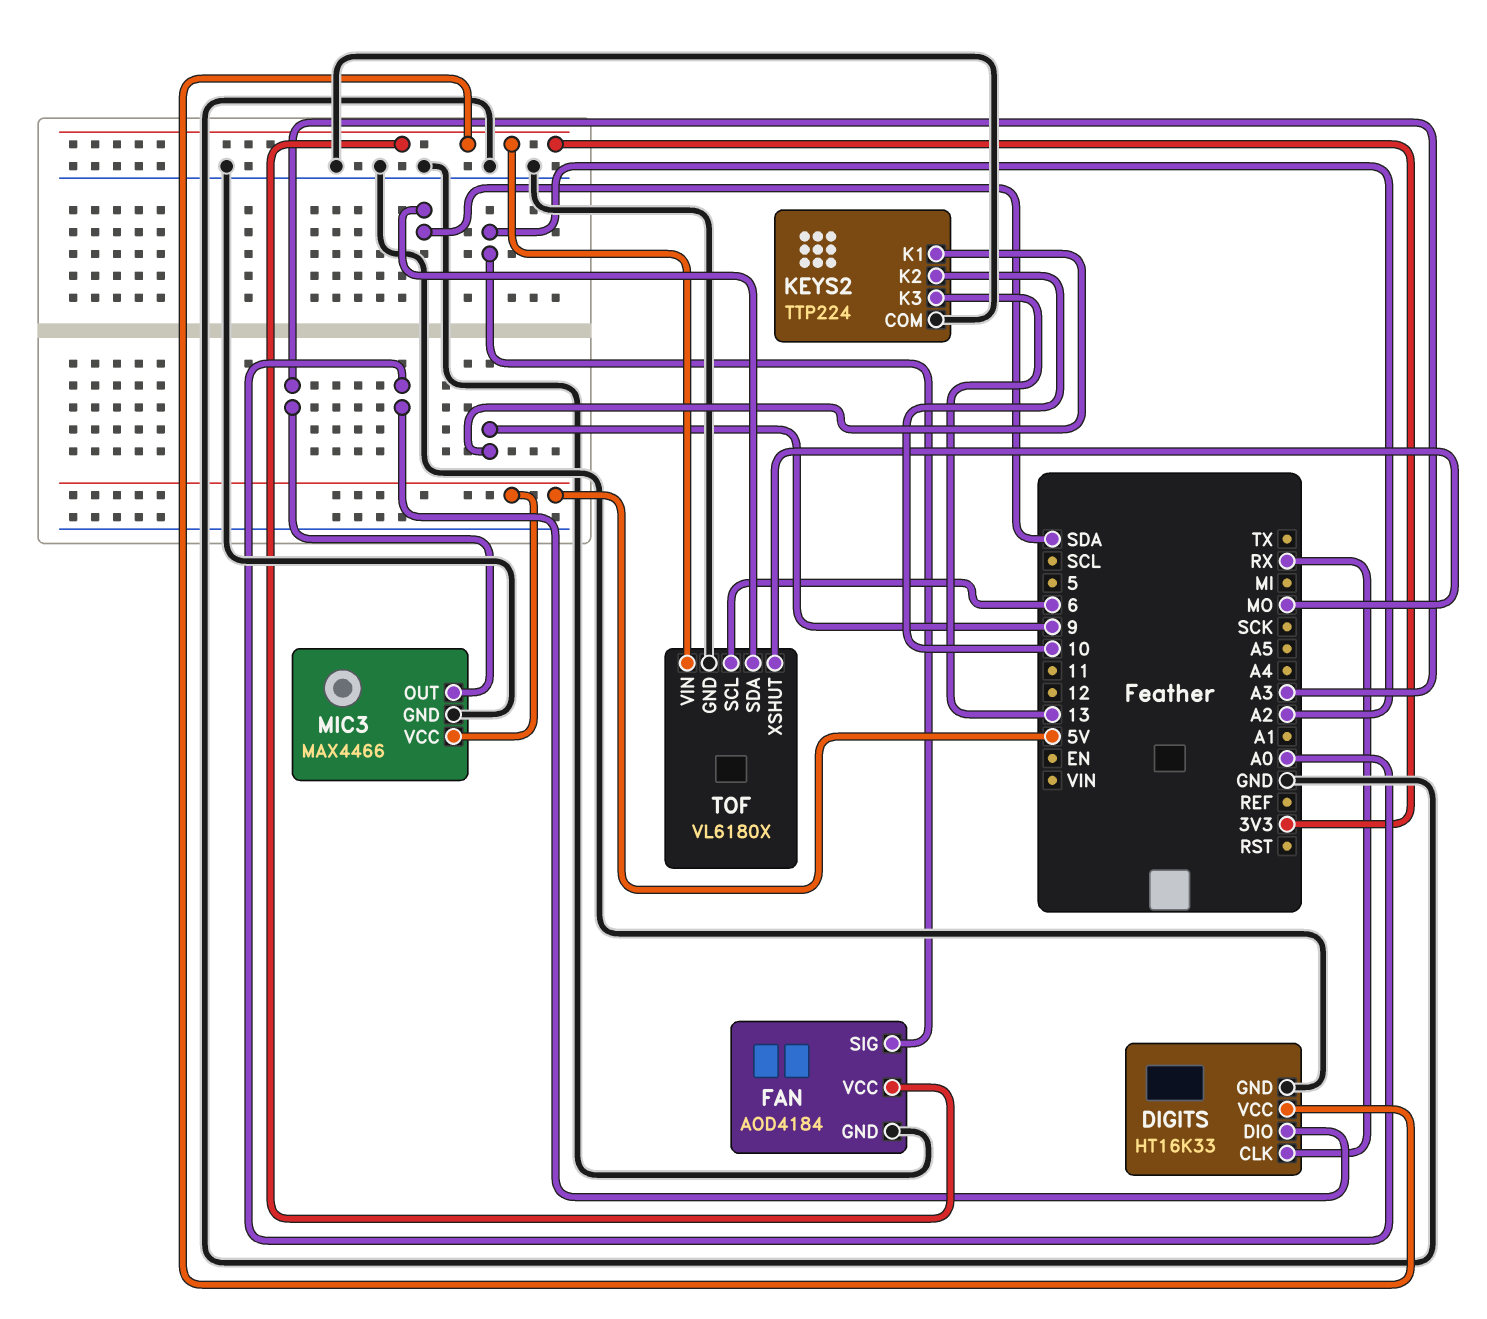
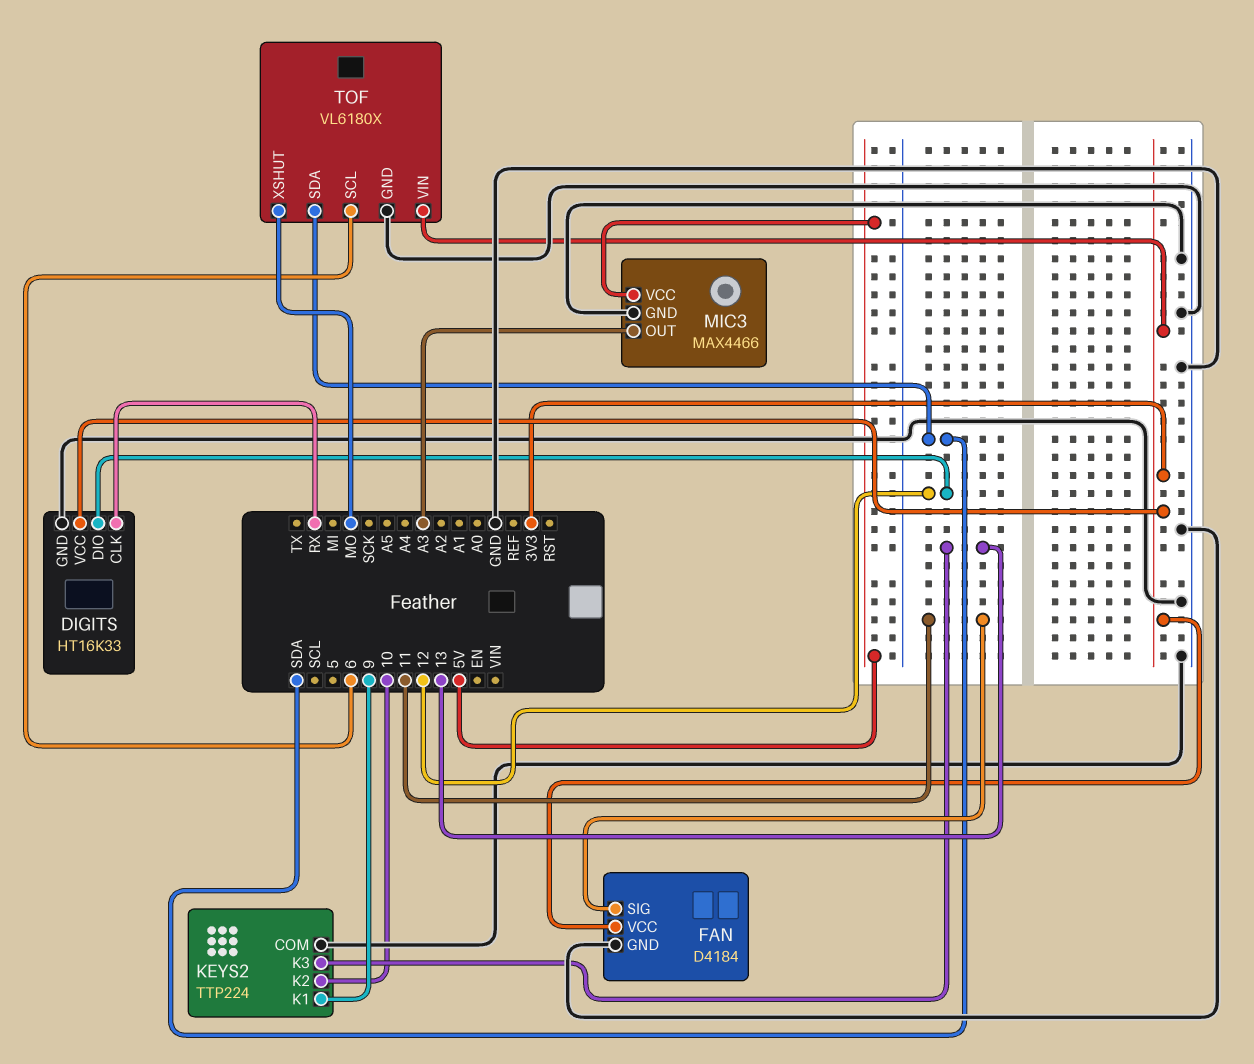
DIGITS pin DIO: A0 -> 12
FAN: AOD4184 -> D4184
FAN pin SIG: A2 -> 11

